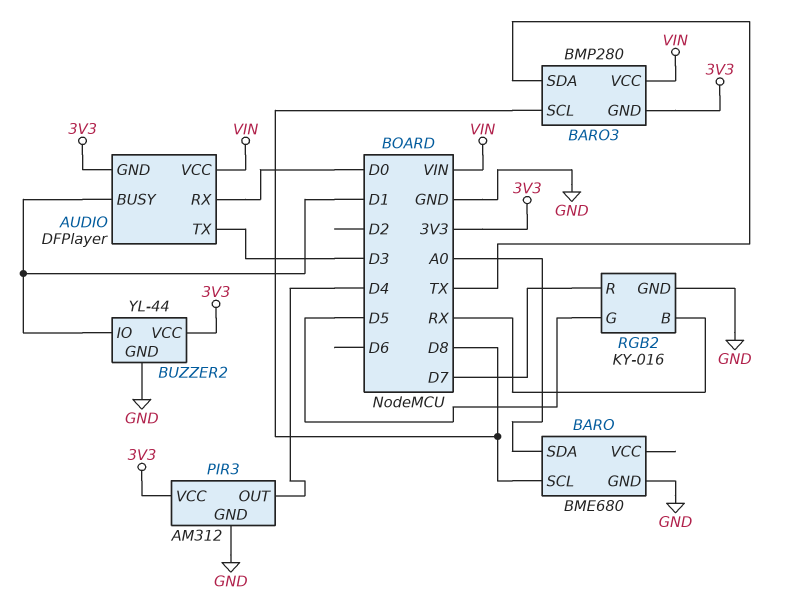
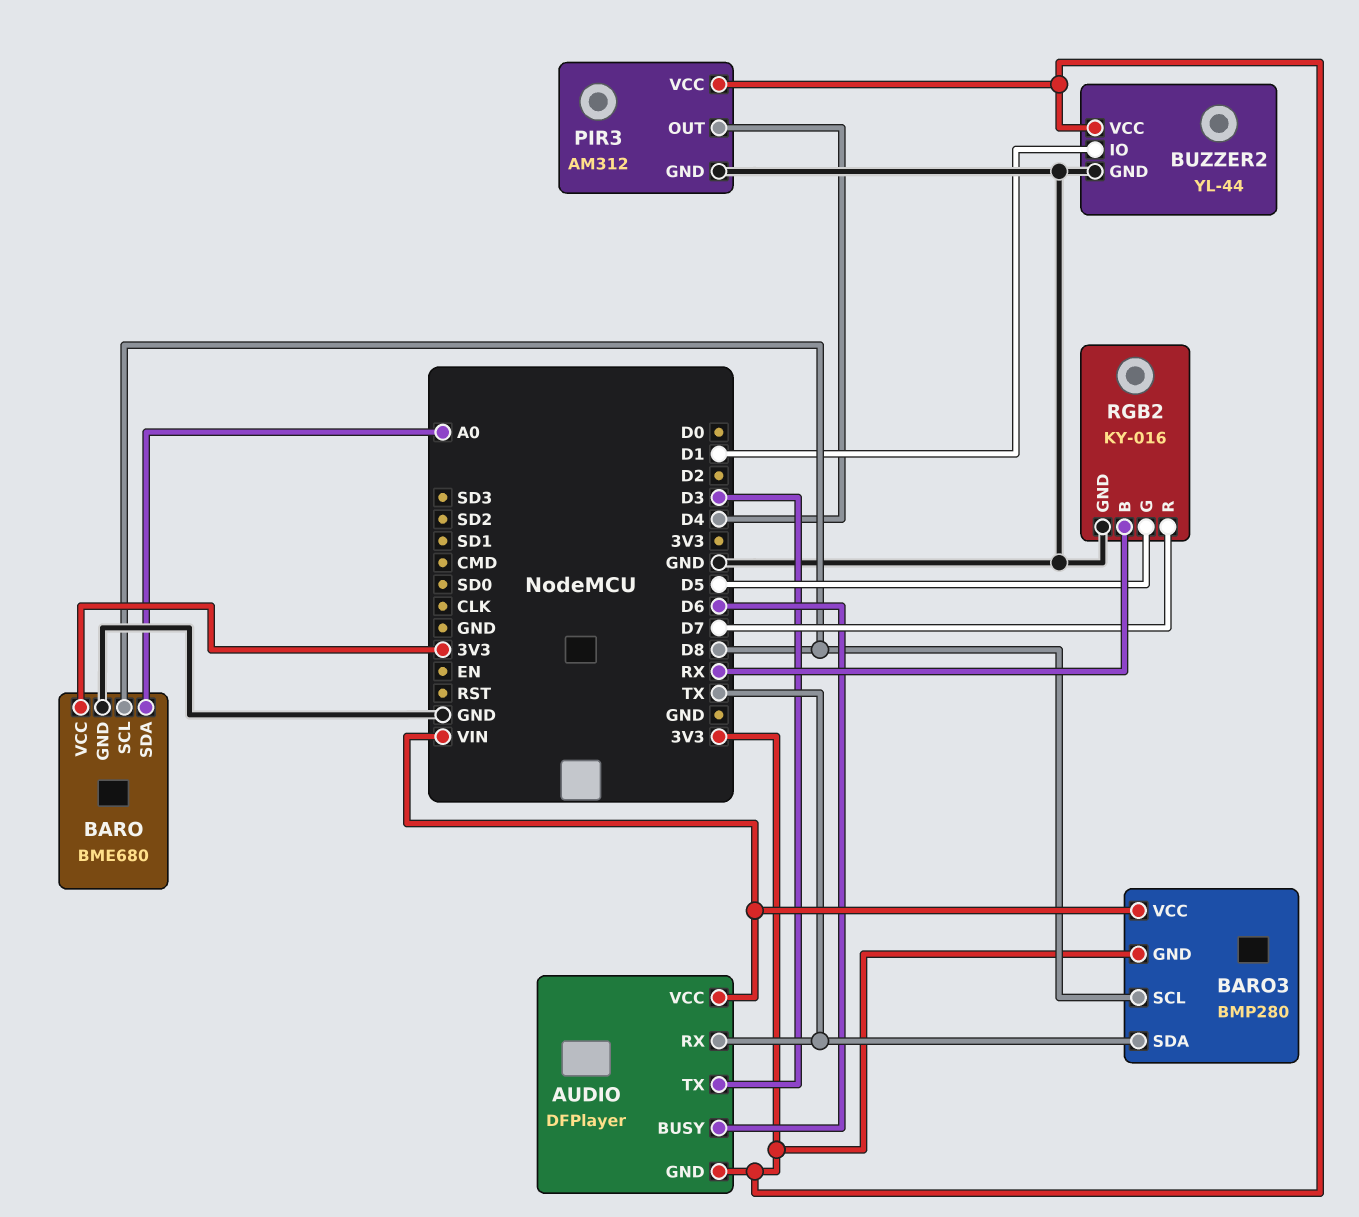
AUDIO pin BUSY: D1 -> D6
AUDIO pin RX: D0 -> TX
BARO pin VCC: none -> 3V3

